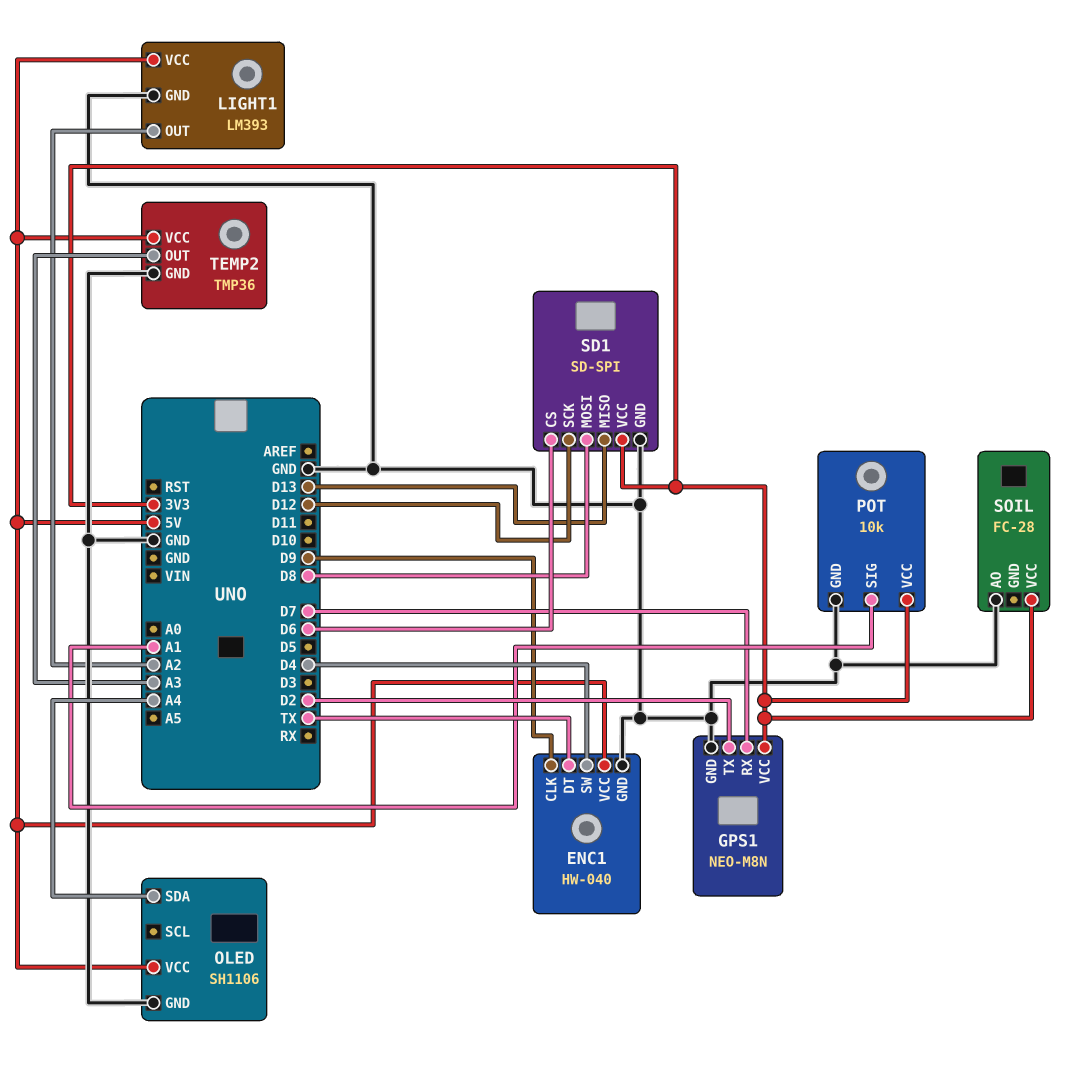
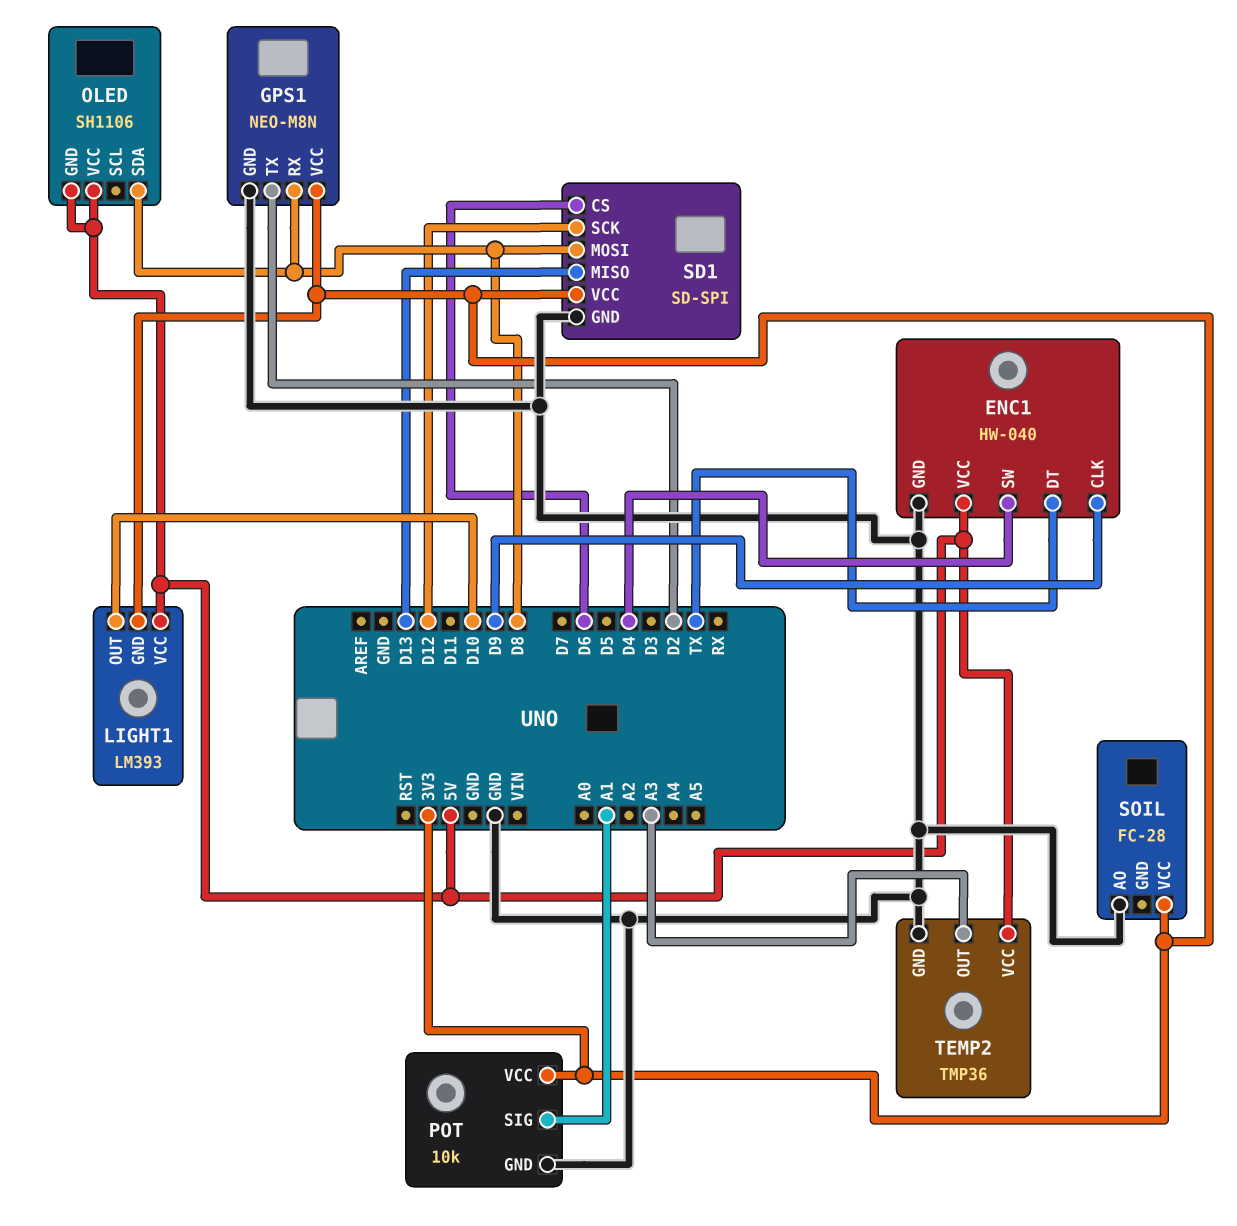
GPS1 pin RX: D7 -> D8
LIGHT1 pin GND: GND -> 3V3
LIGHT1 pin OUT: A2 -> D10
OLED pin GND: GND -> 5V
OLED pin SDA: A4 -> D8

